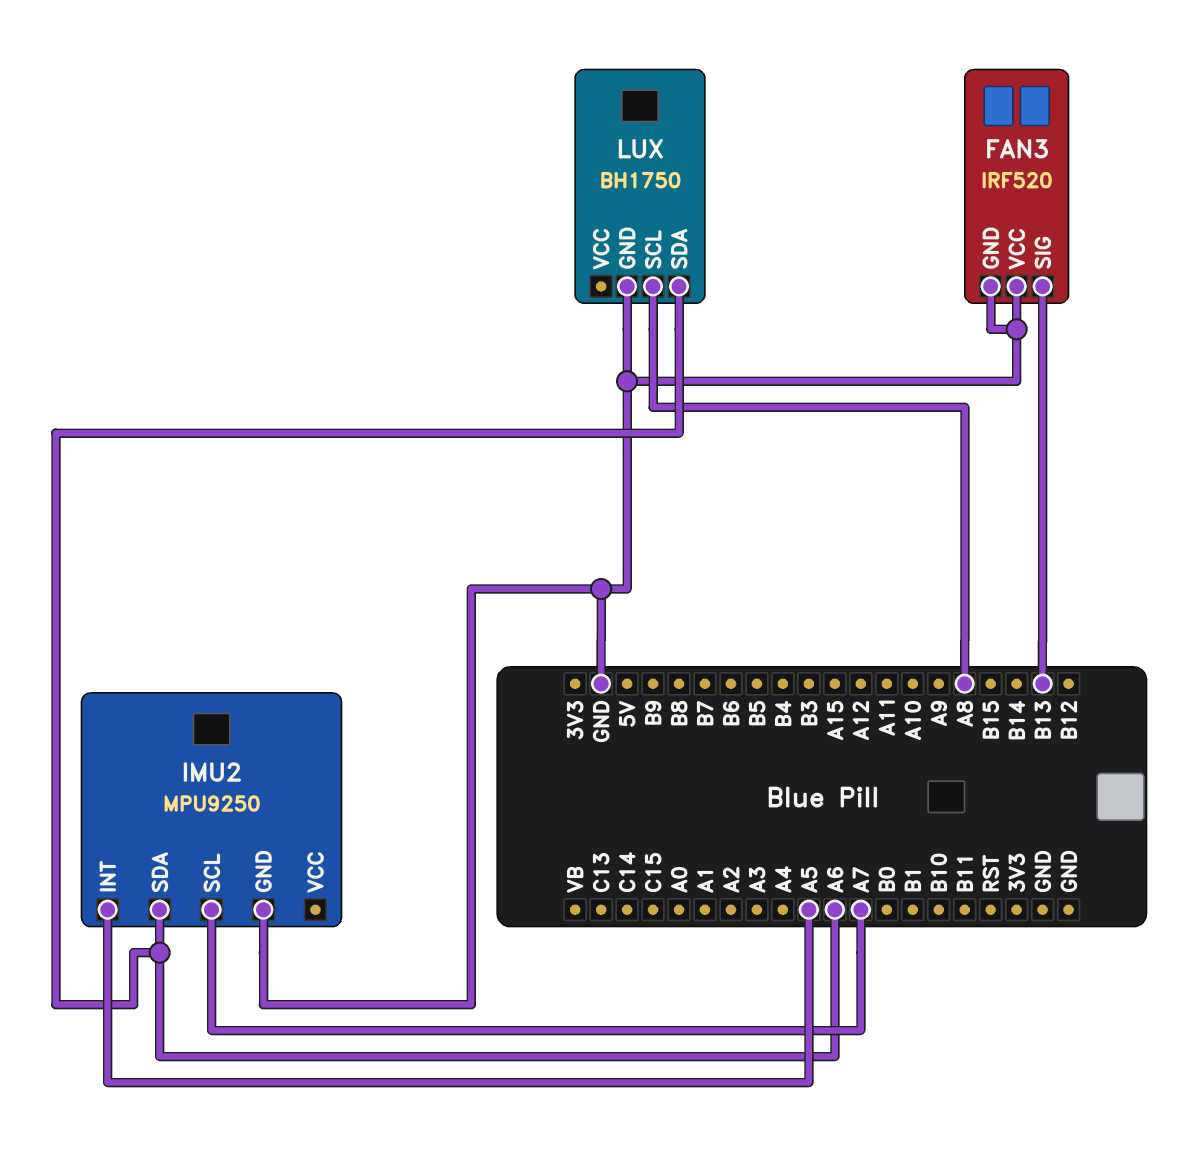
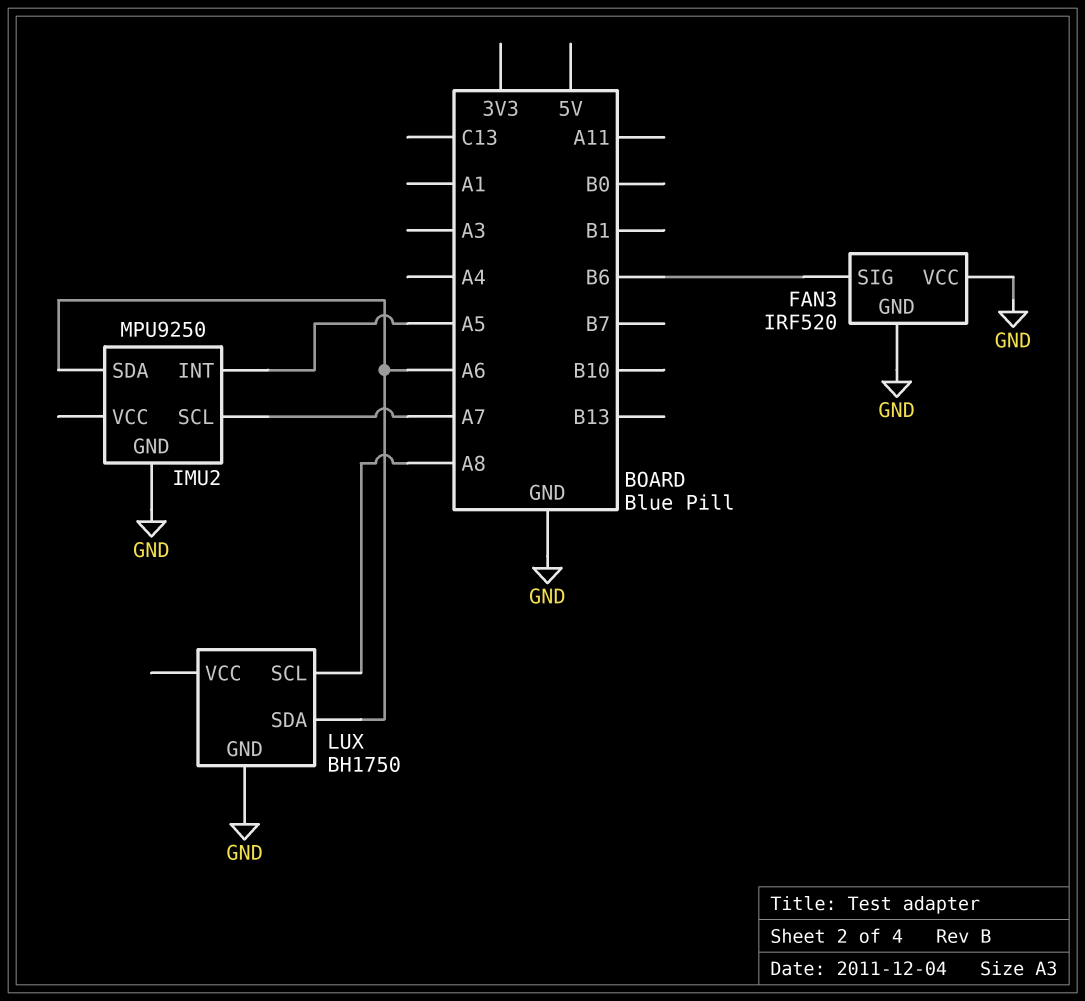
FAN3 pin SIG: B13 -> B6

